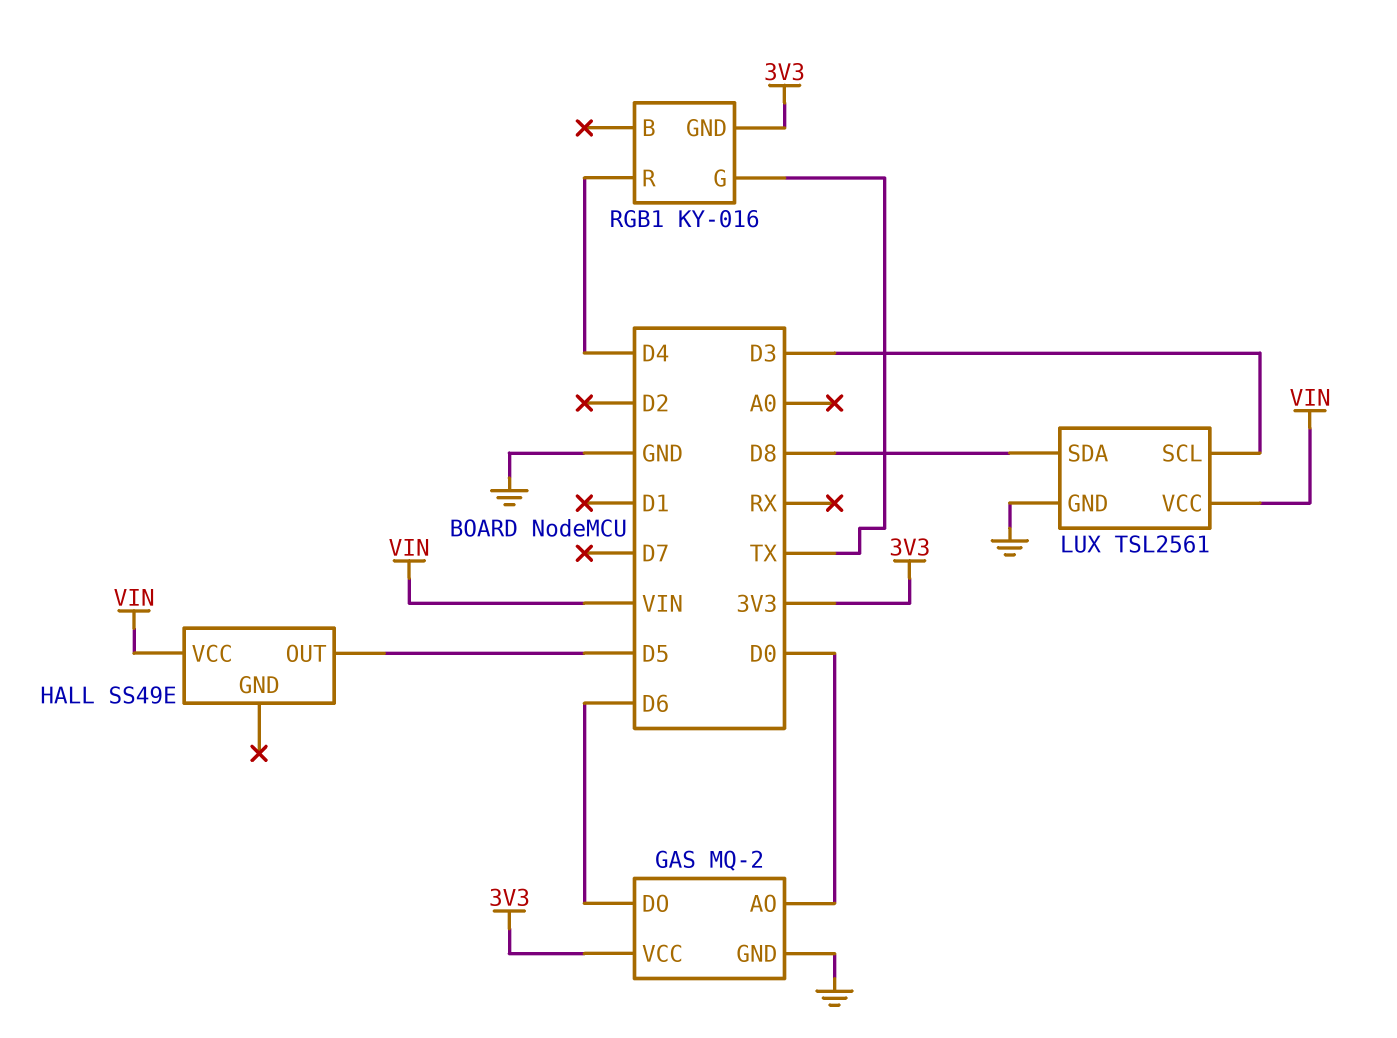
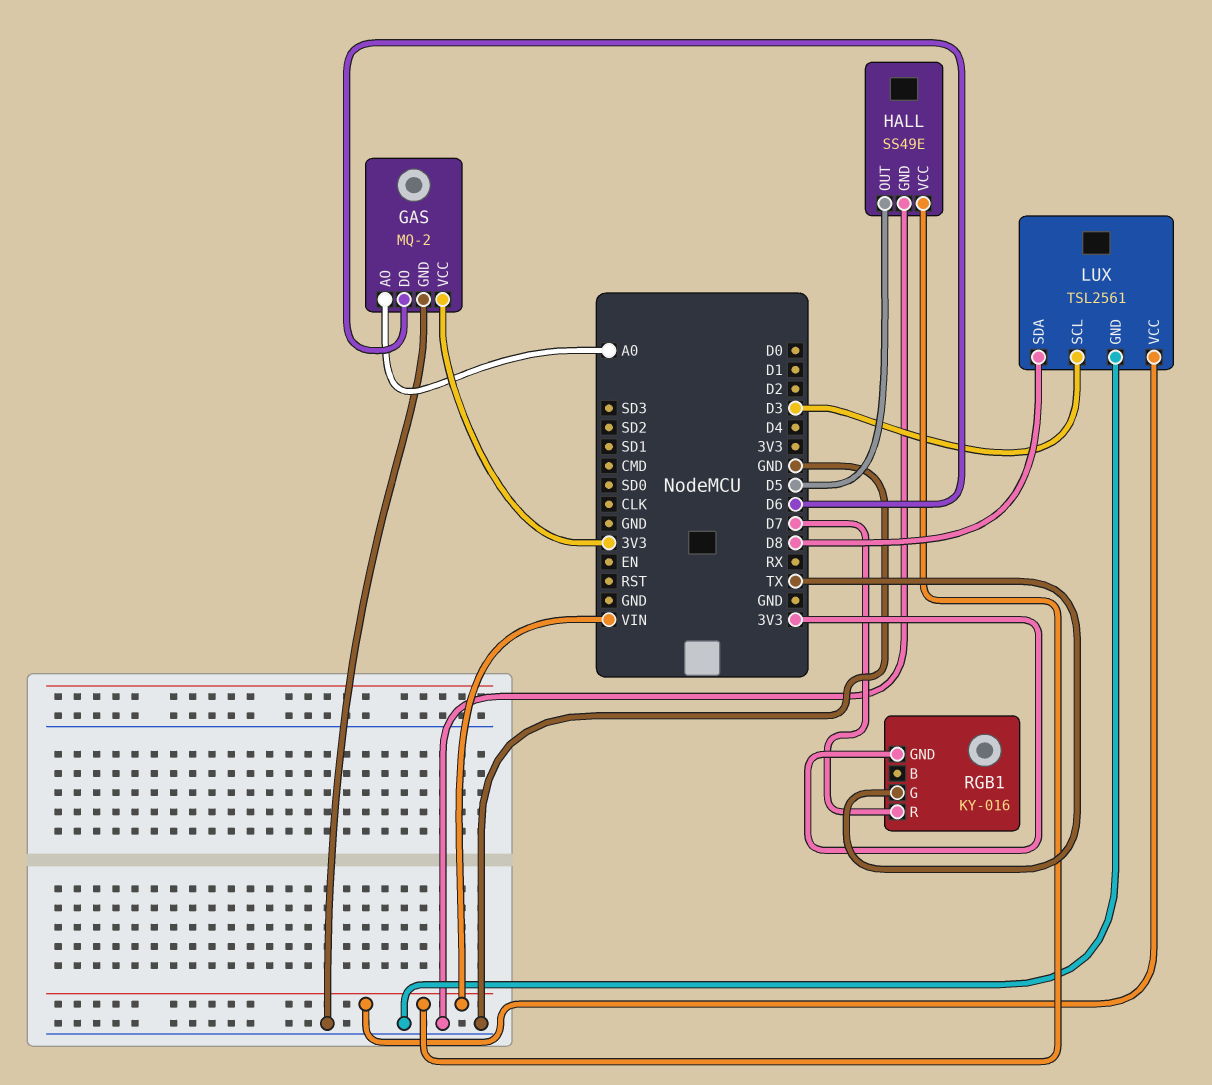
GAS pin AO: D0 -> A0
HALL pin GND: none -> GND
RGB1 pin R: D4 -> D7

